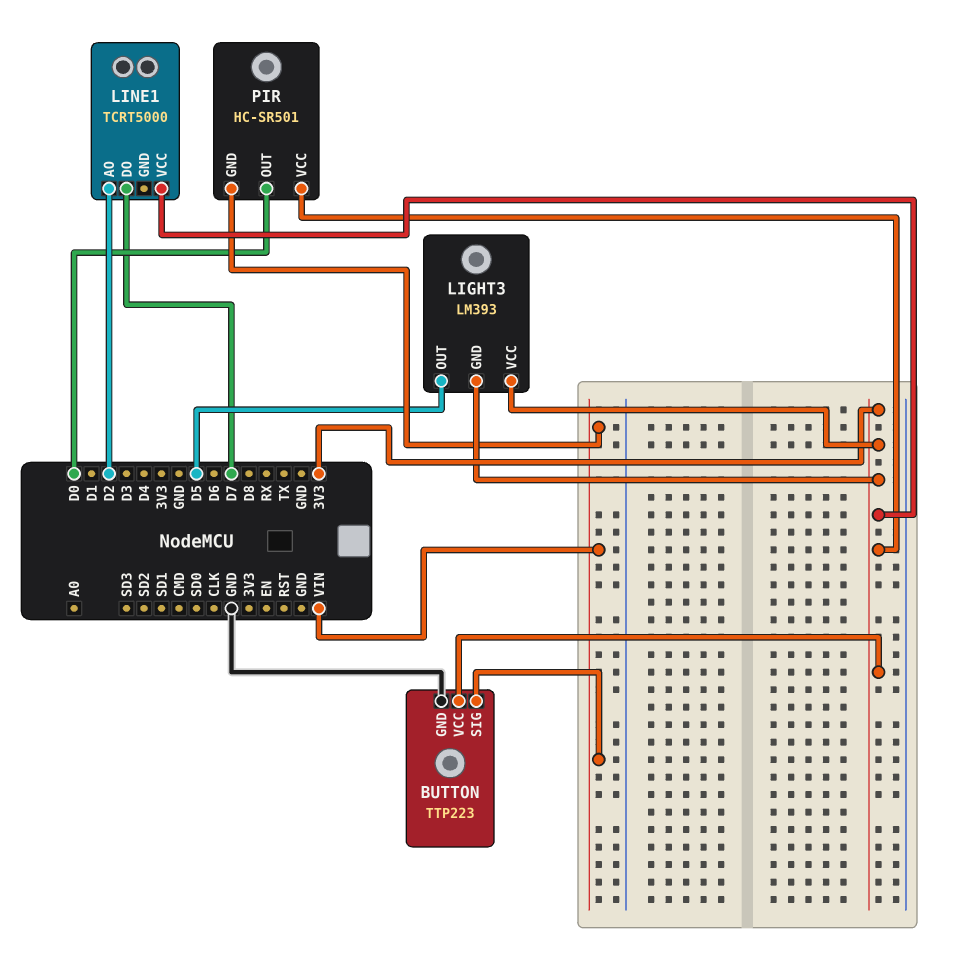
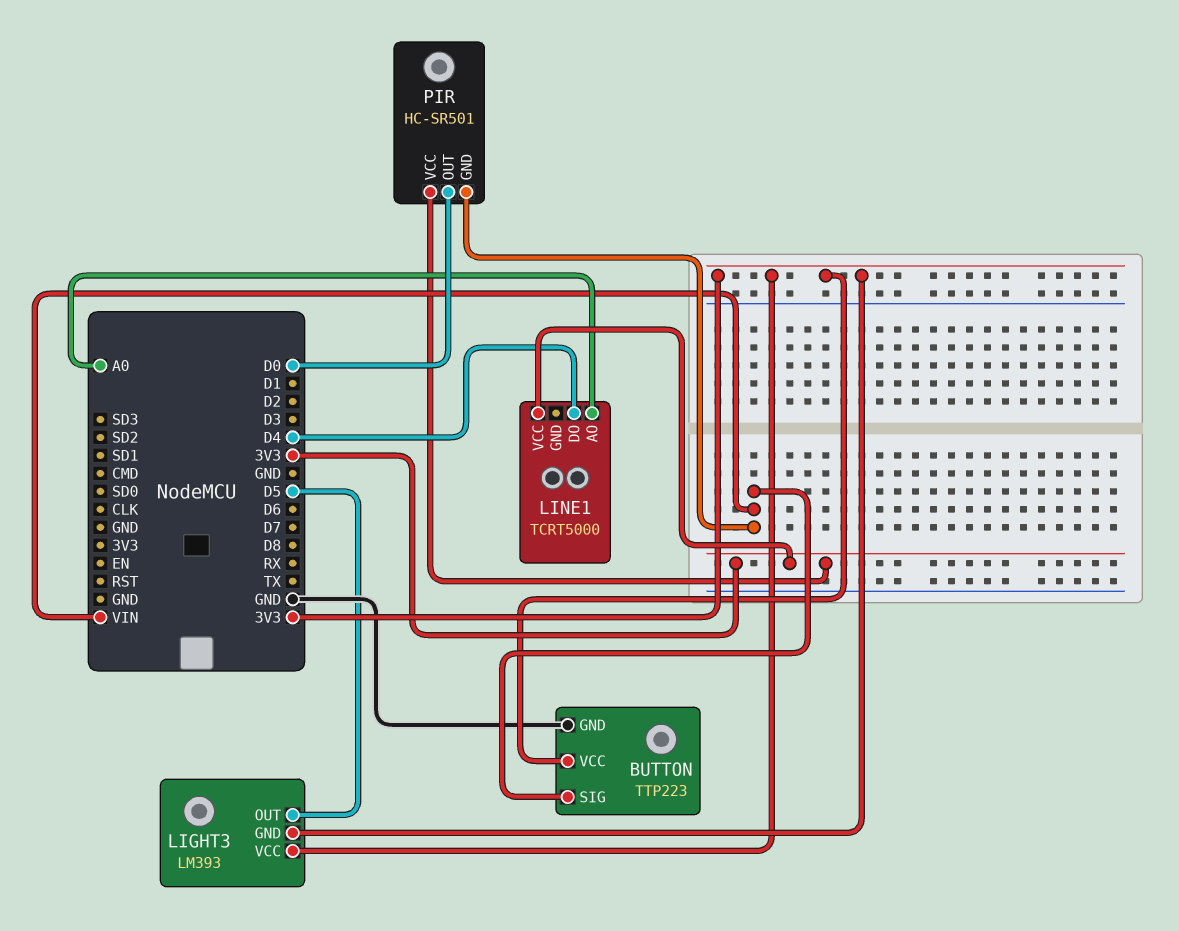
LINE1 pin AO: D2 -> A0
LINE1 pin DO: D7 -> D4

